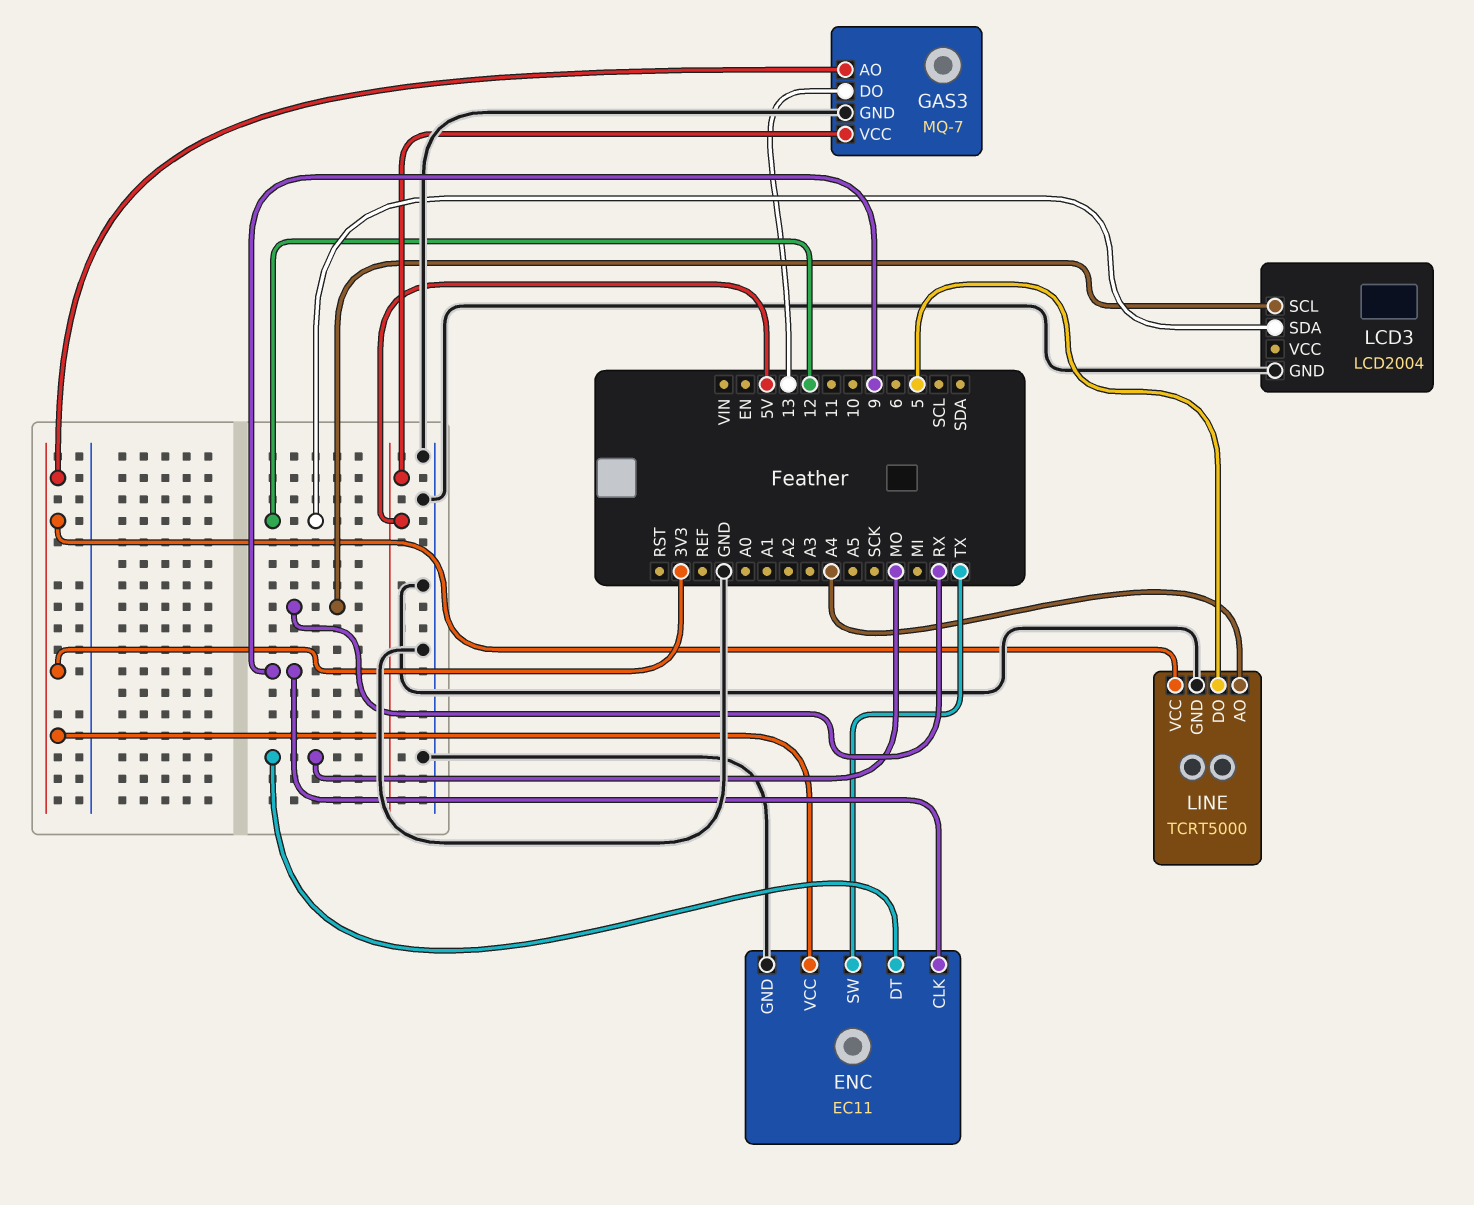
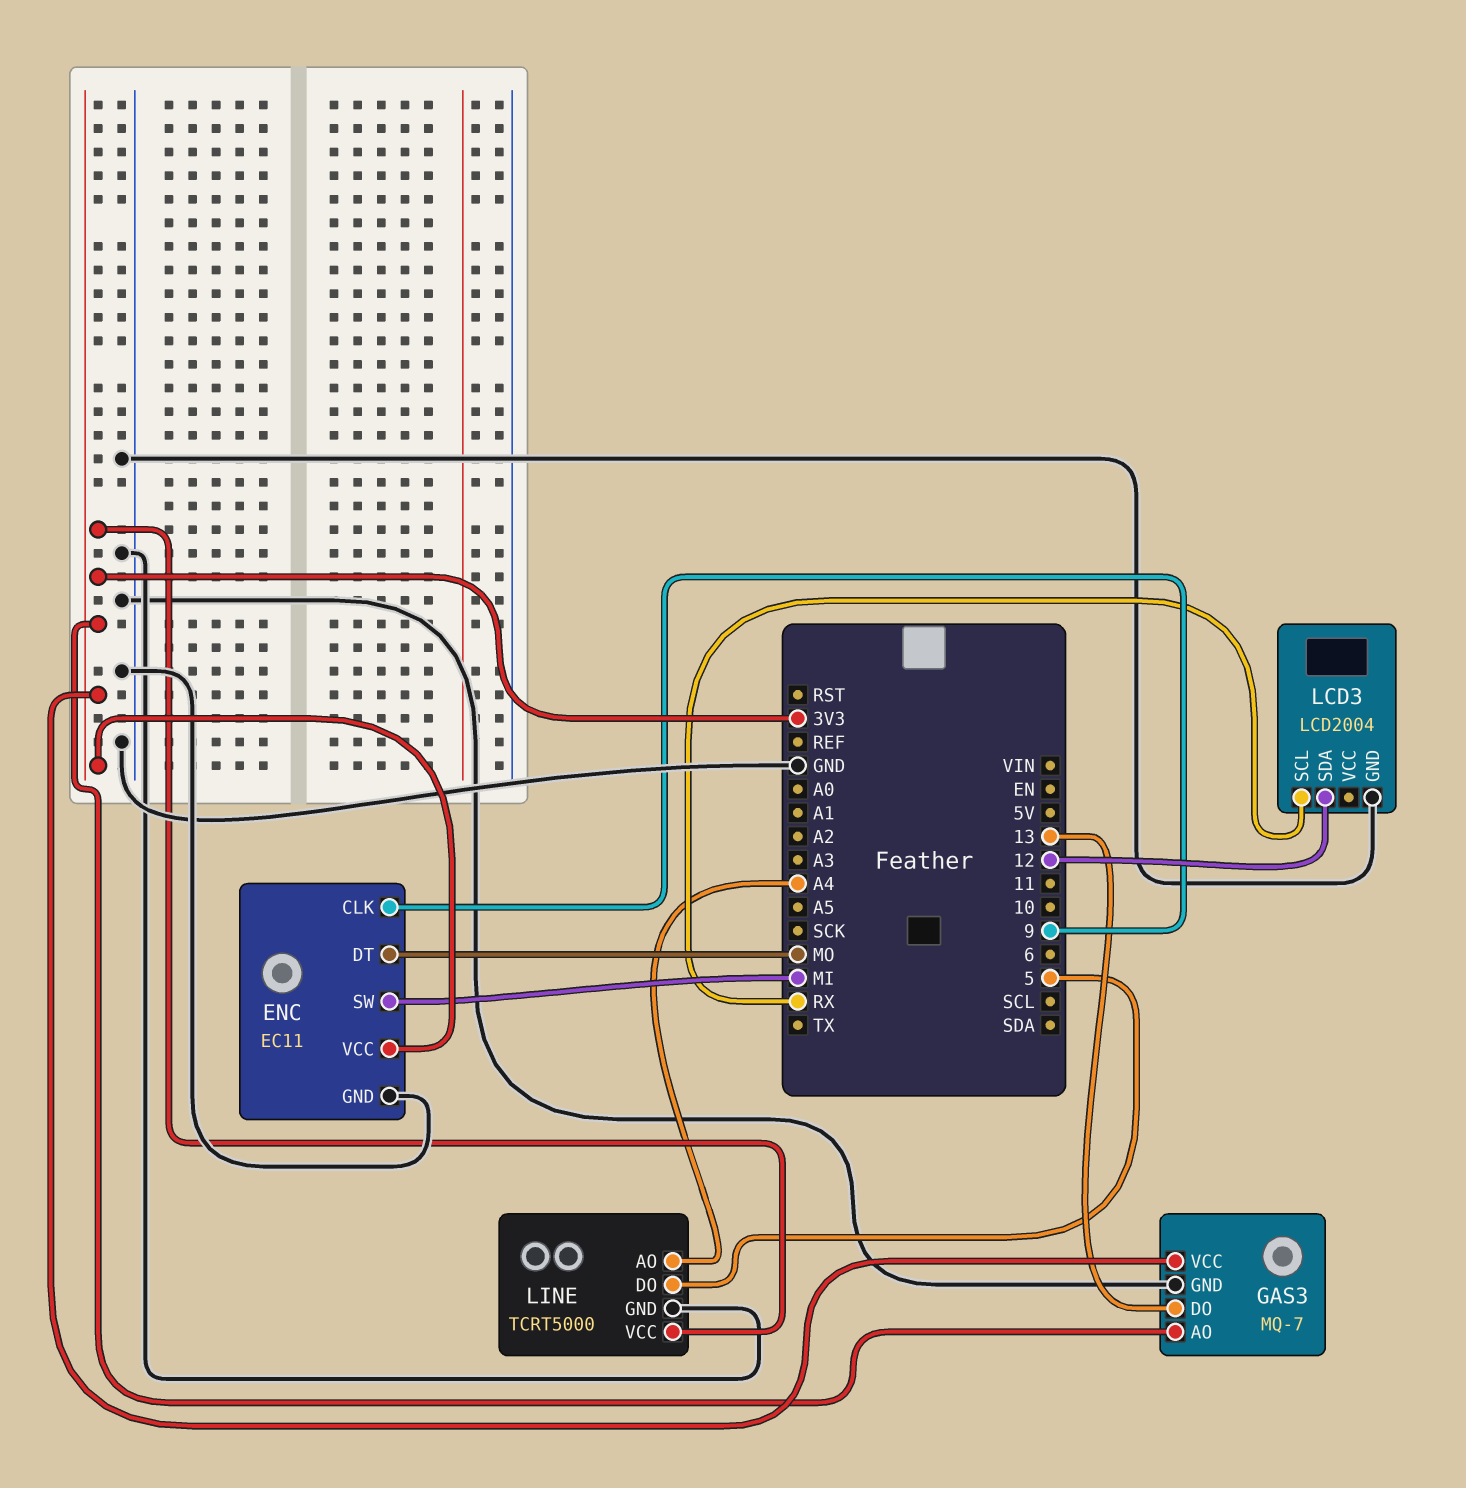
ENC pin SW: TX -> MI
GAS3 pin VCC: 5V -> 3V3

